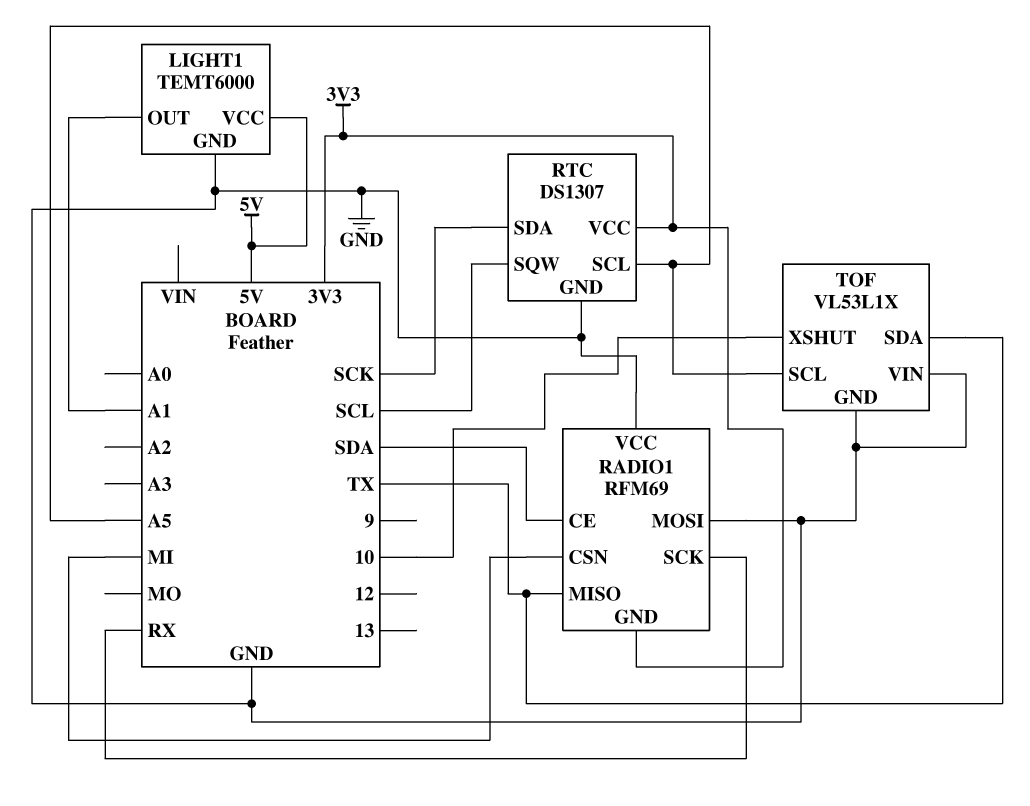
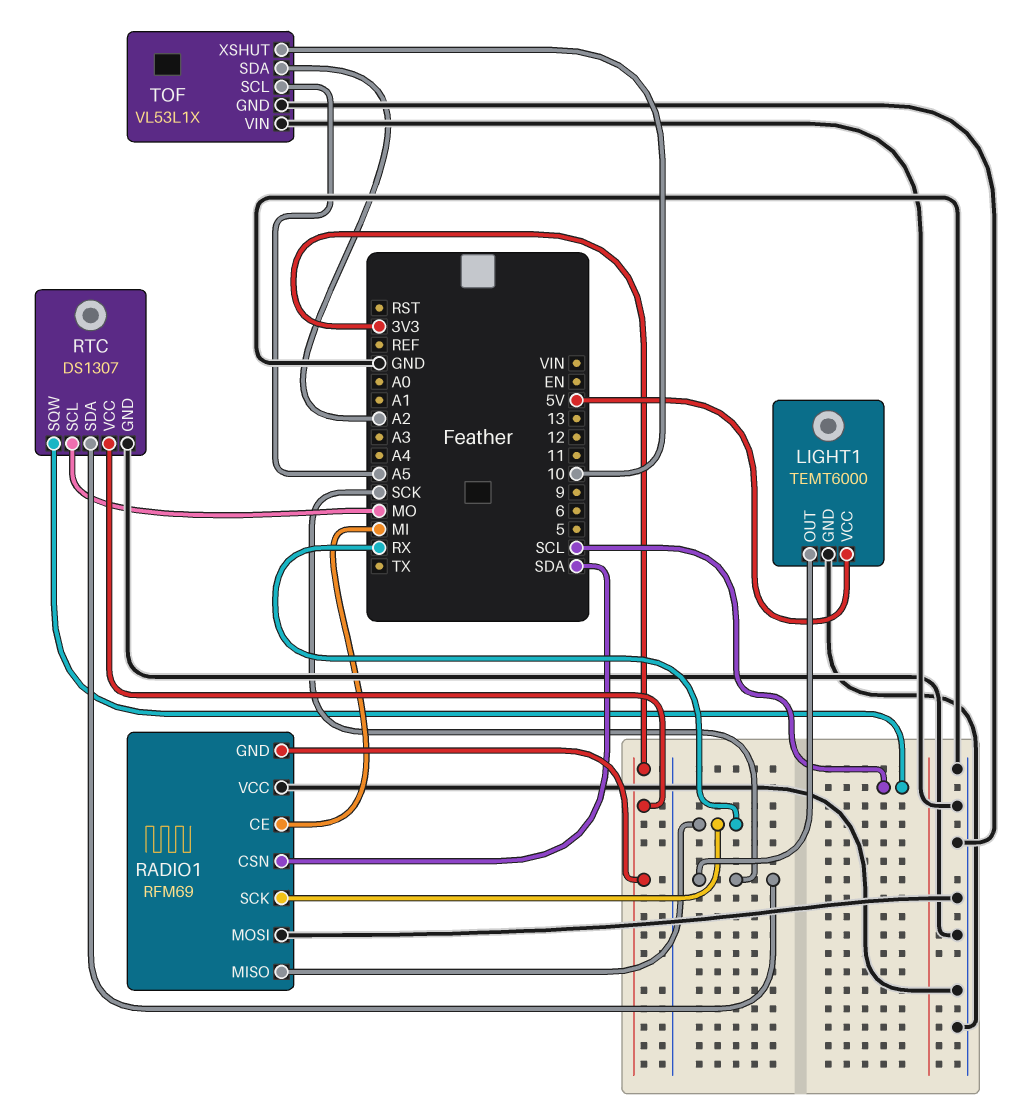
LIGHT1 pin OUT: A1 -> SCK
RADIO1 pin CE: SDA -> MI
RADIO1 pin CSN: MI -> SDA
RADIO1 pin MISO: TX -> RX
RTC pin SCL: A5 -> MO
TOF pin SDA: TX -> A2

